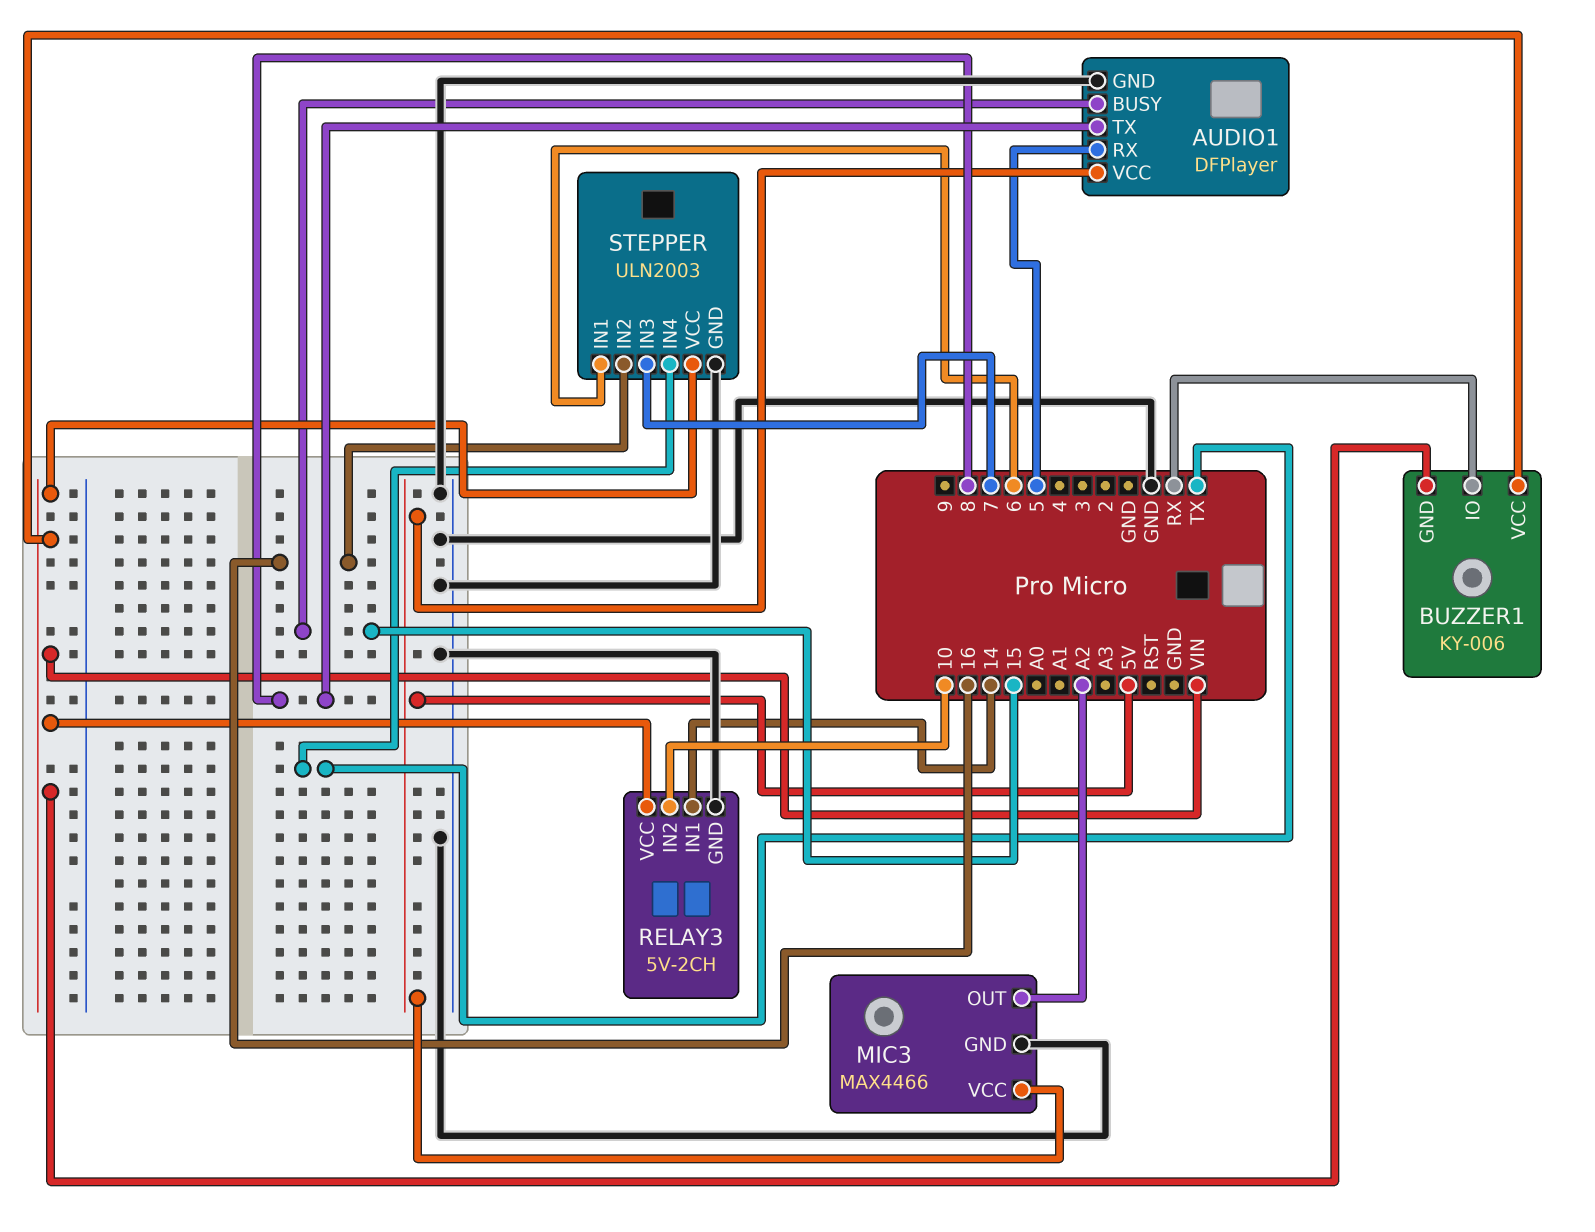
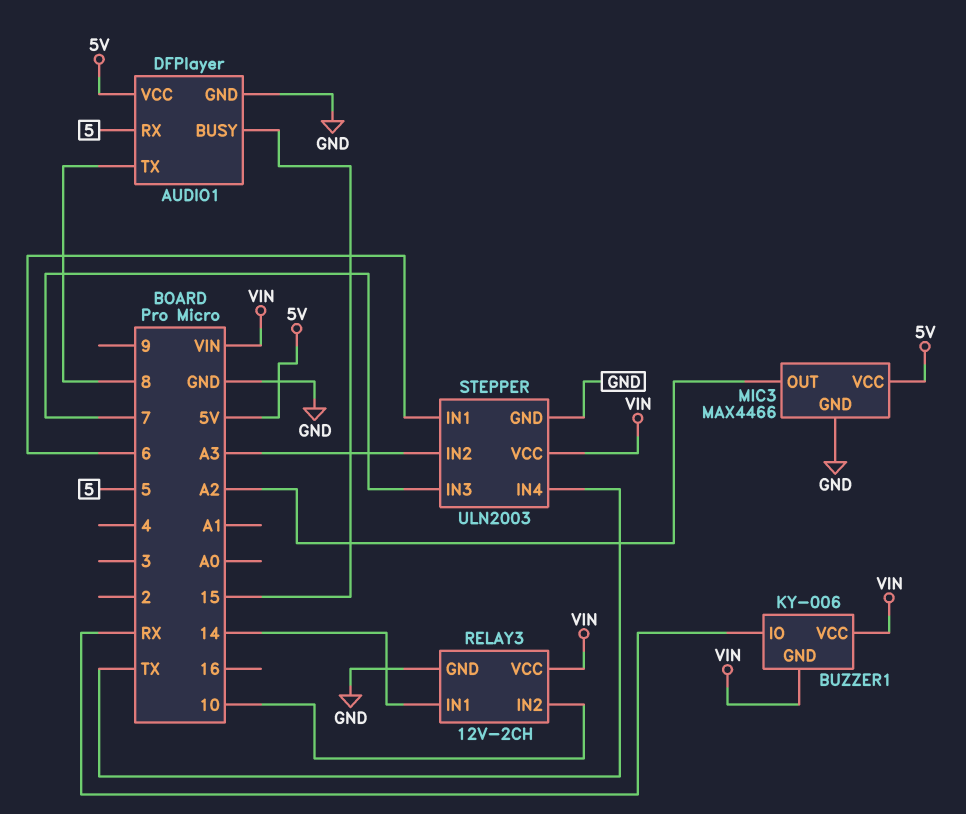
RELAY3: 5V-2CH -> 12V-2CH
STEPPER pin IN2: 16 -> A3

